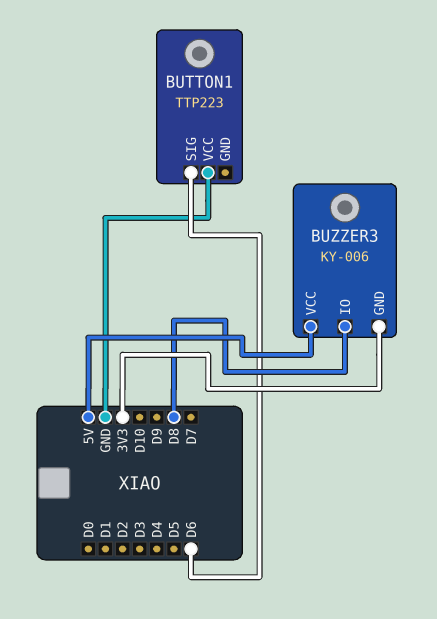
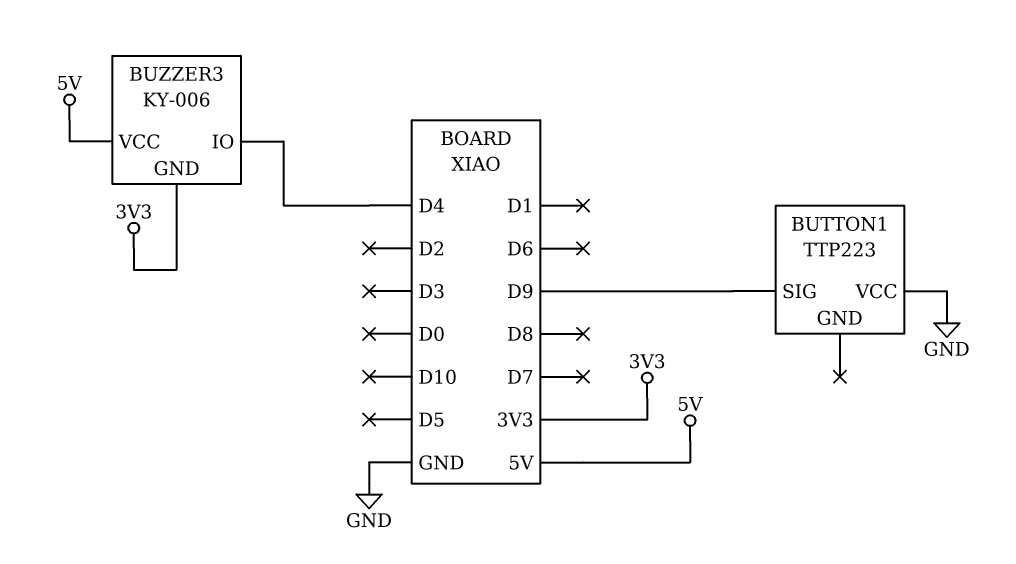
BUTTON1 pin SIG: D6 -> D9
BUZZER3 pin IO: D8 -> D4

